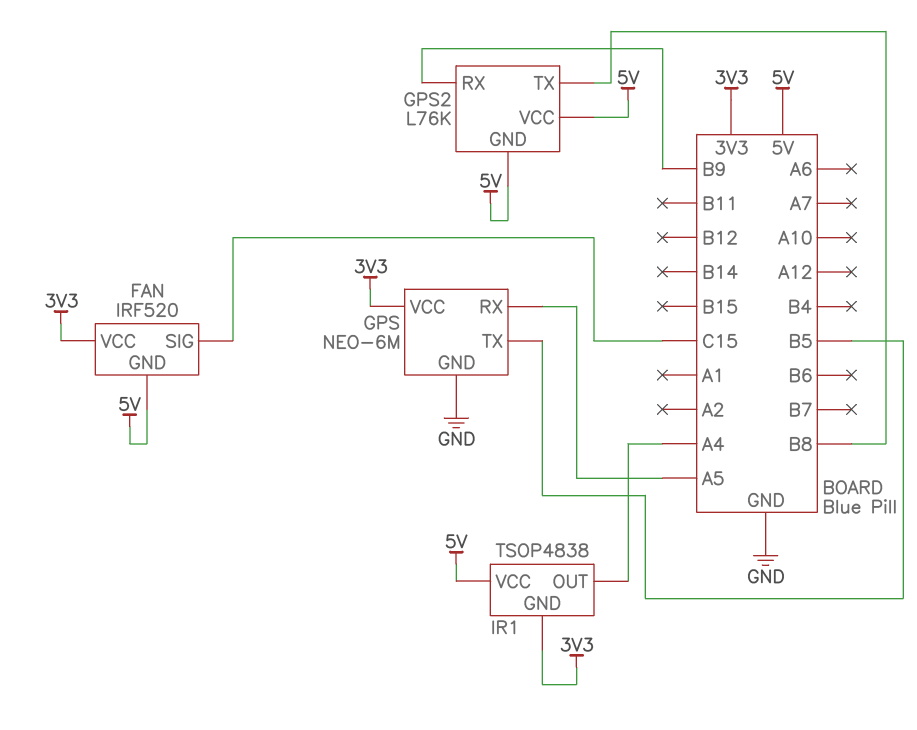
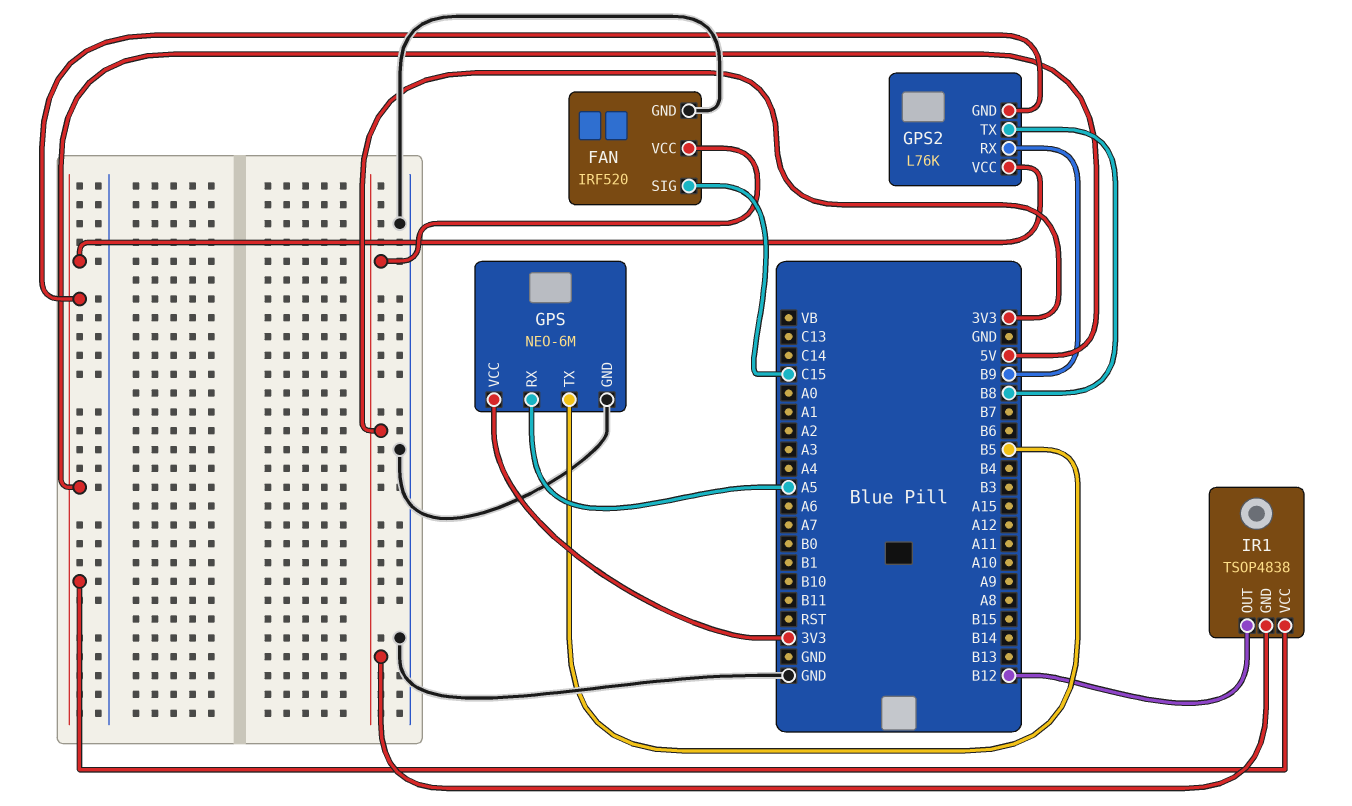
FAN pin GND: 5V -> GND
IR1 pin OUT: A4 -> B12

